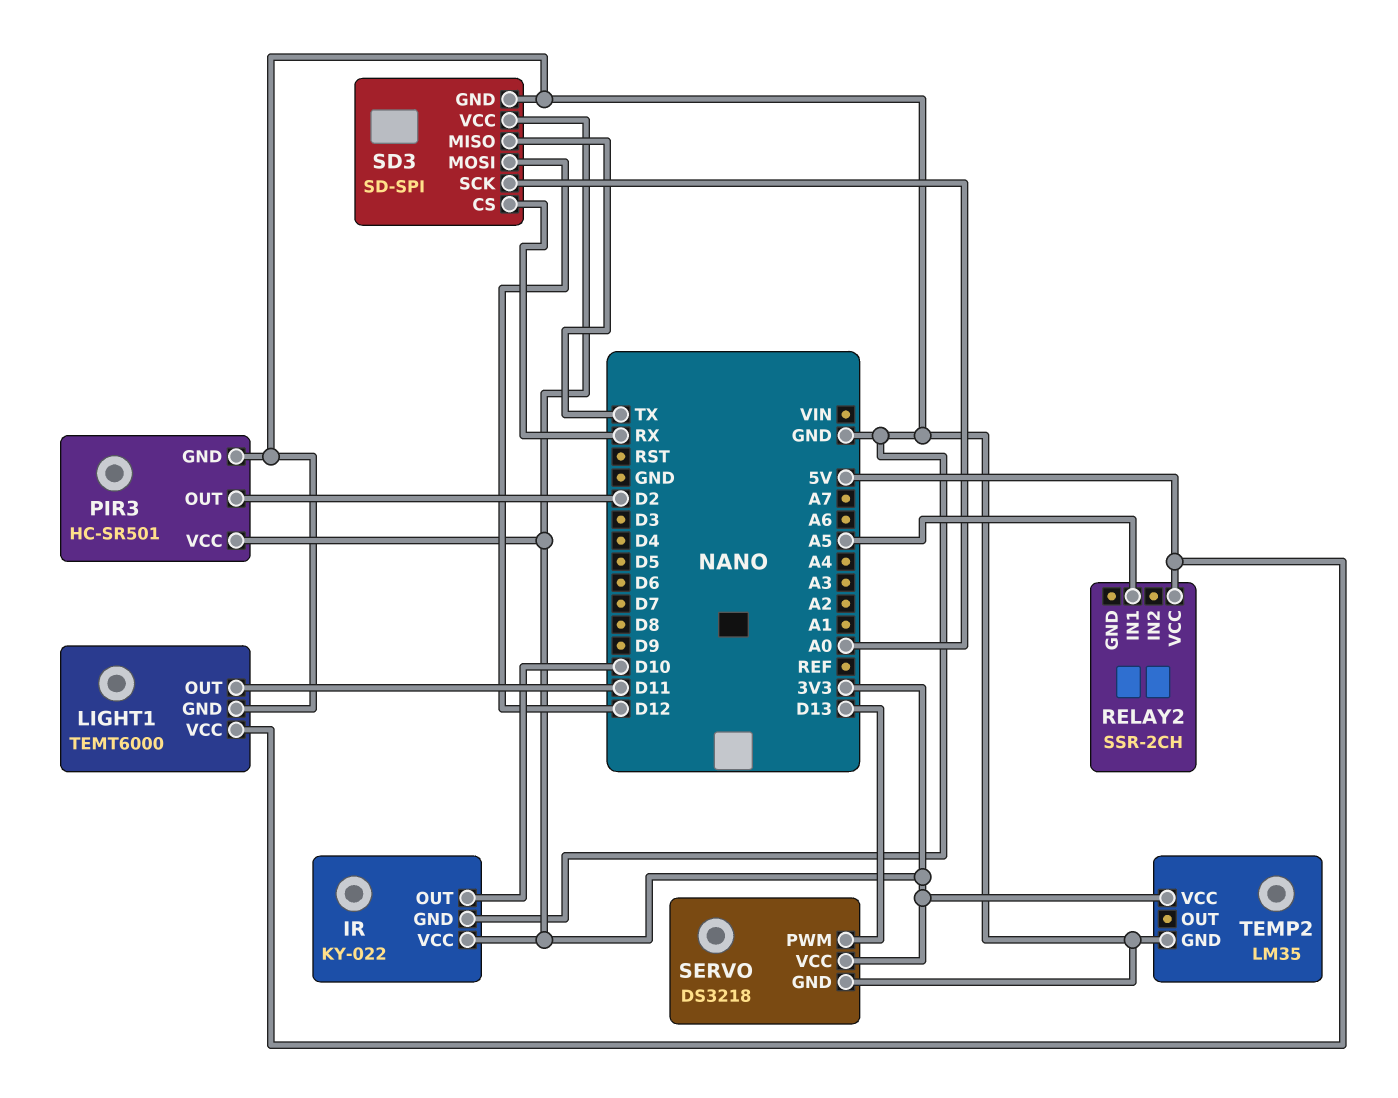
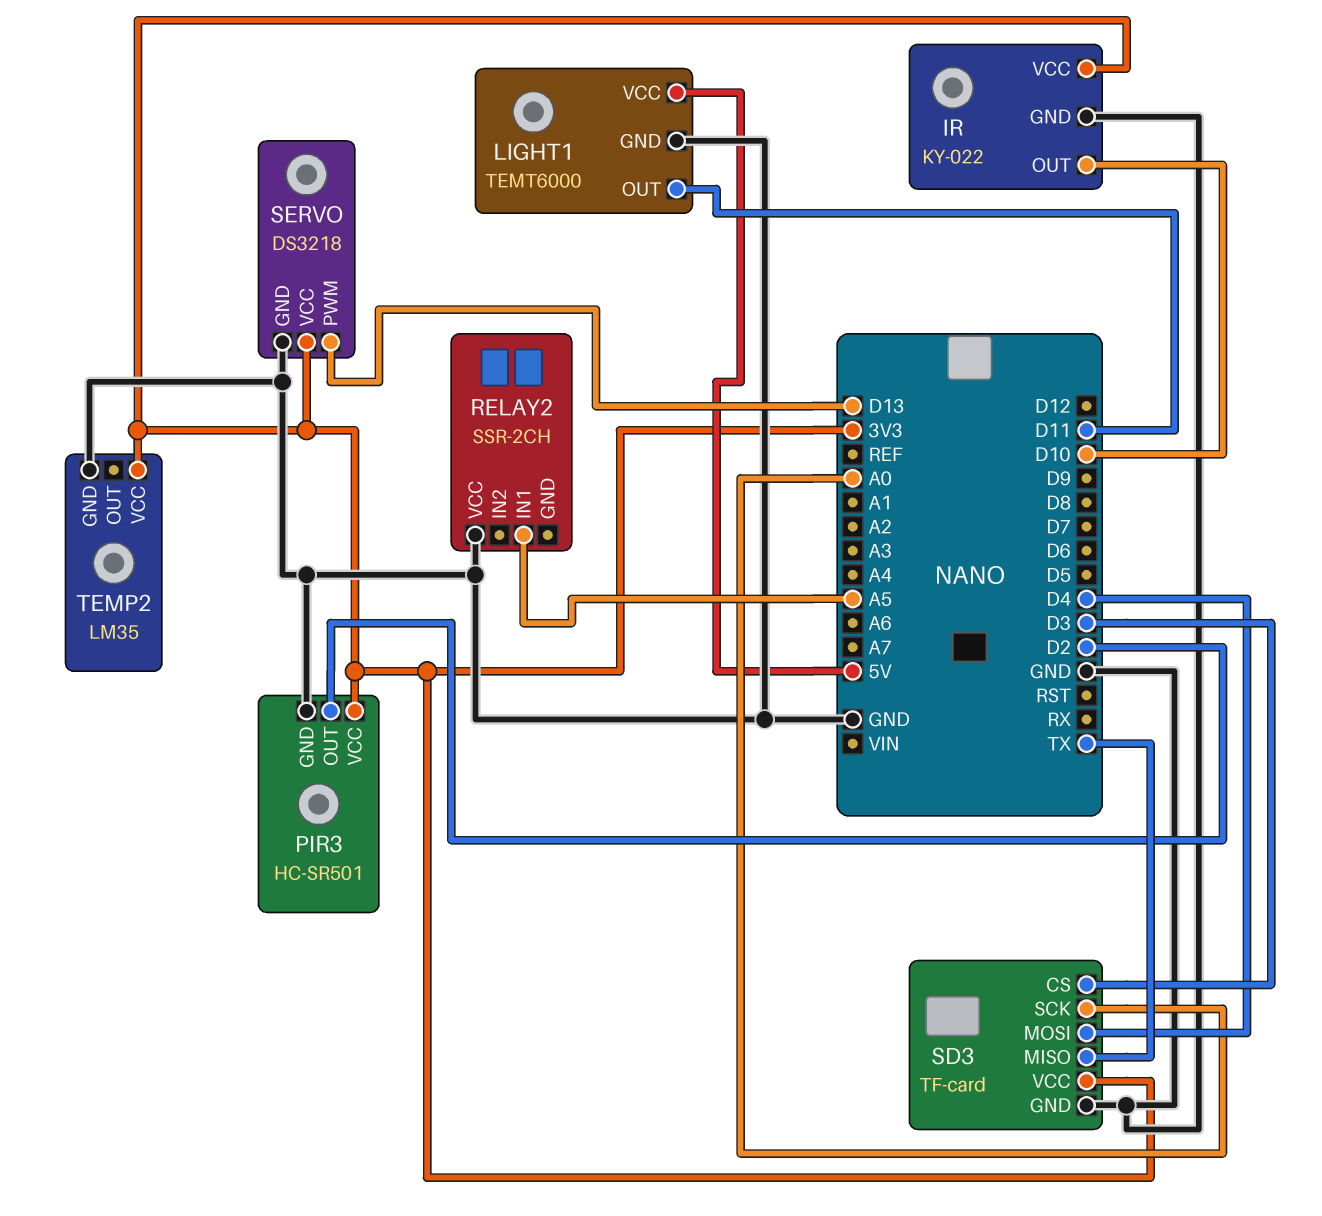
RELAY2 pin VCC: 5V -> GND
SD3: SD-SPI -> TF-card
SD3 pin CS: RX -> D3
SD3 pin MOSI: D12 -> D4

